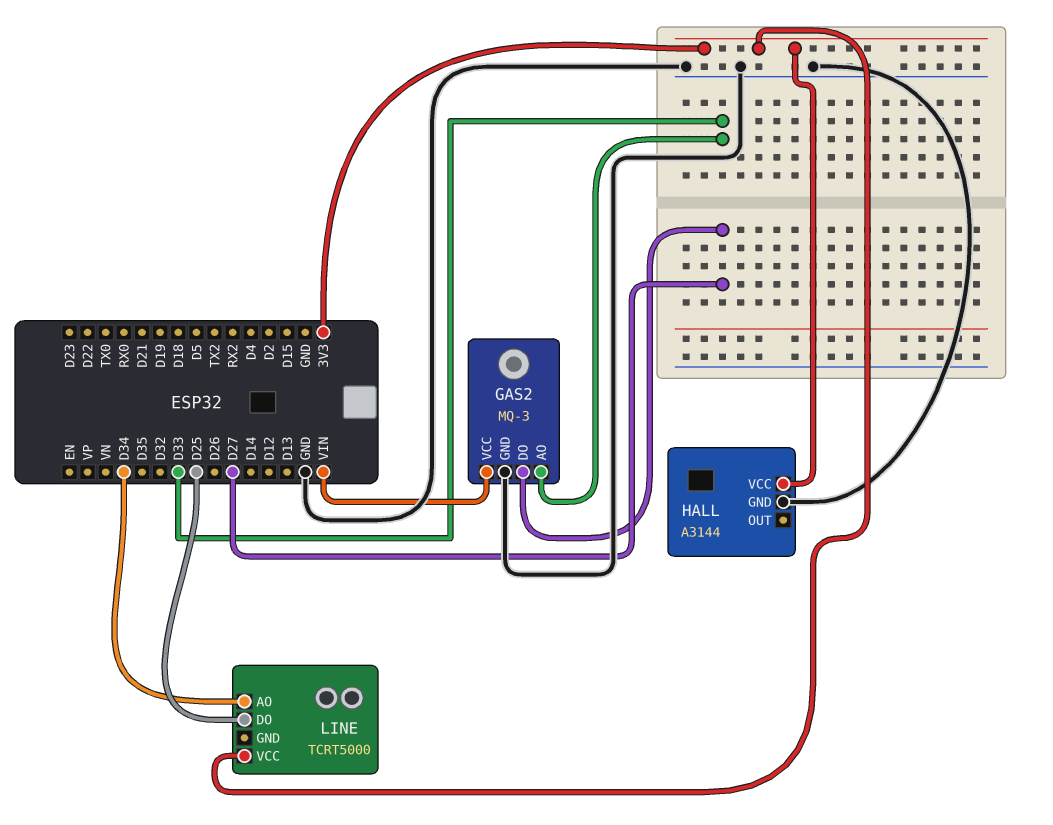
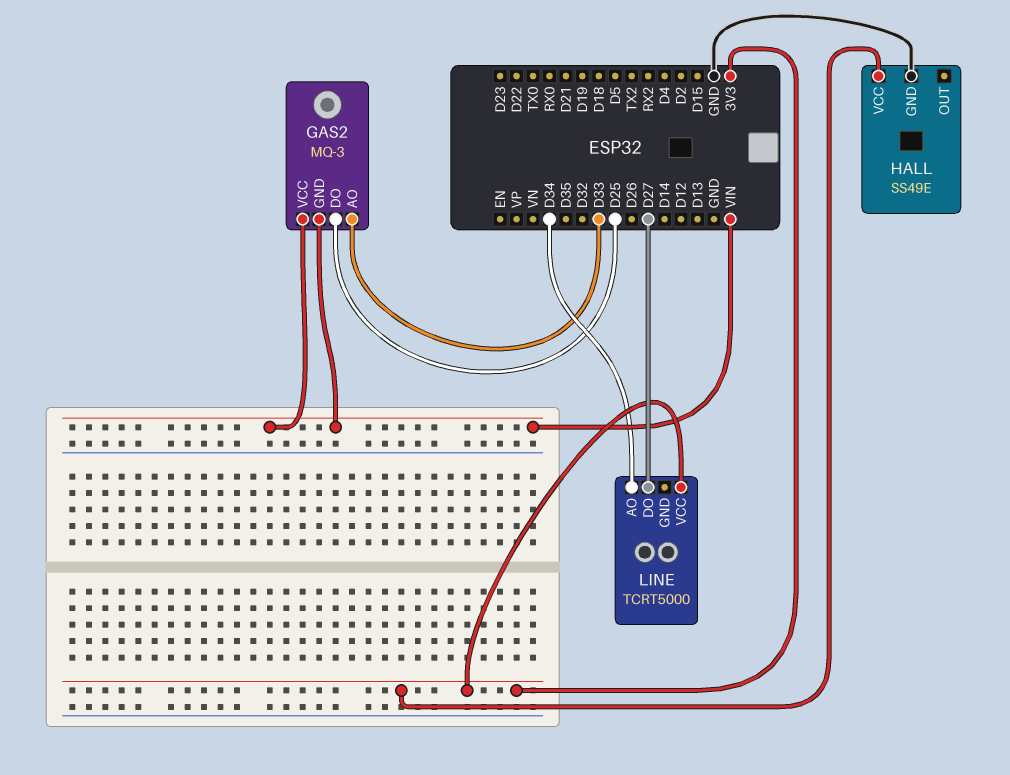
GAS2 pin DO: D27 -> D25
GAS2 pin GND: GND -> VIN
HALL: A3144 -> SS49E
LINE pin DO: D25 -> D27

